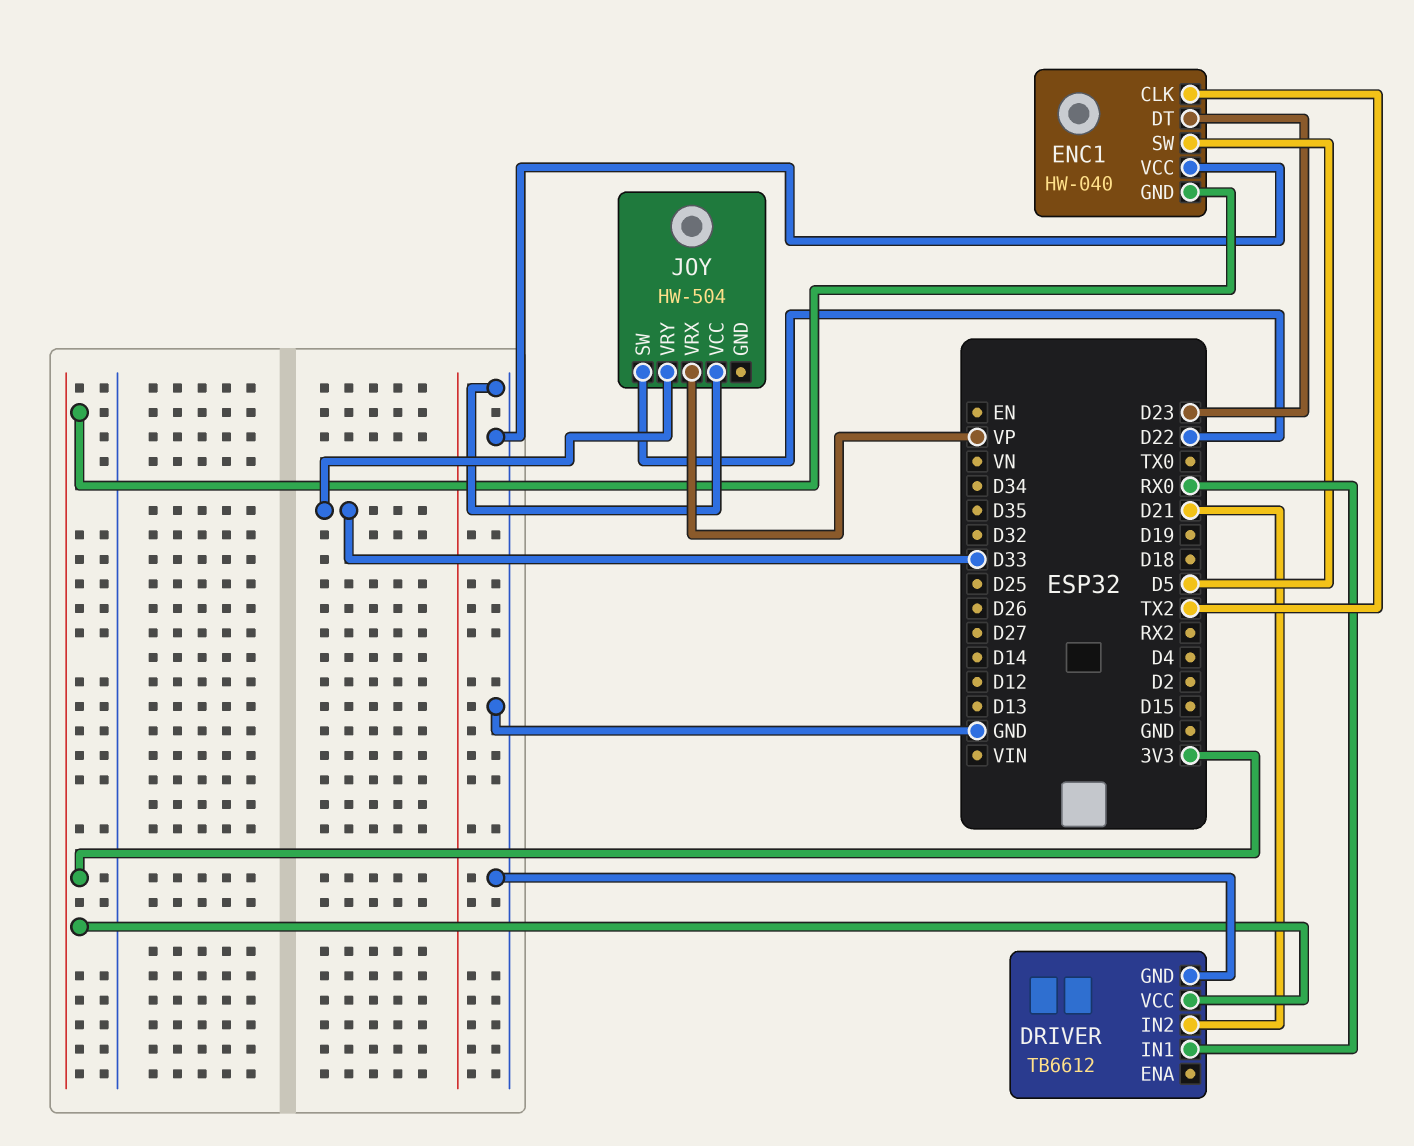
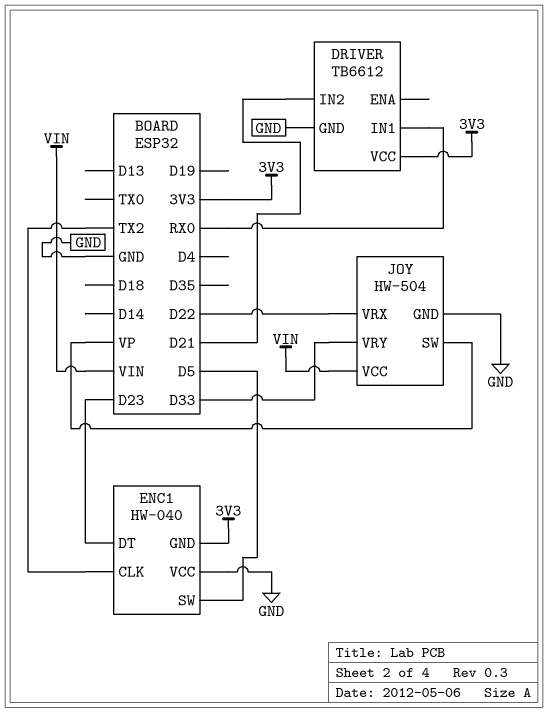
JOY pin GND: none -> GND
JOY pin SW: D22 -> VP
JOY pin VCC: GND -> VIN
JOY pin VRX: VP -> D22

